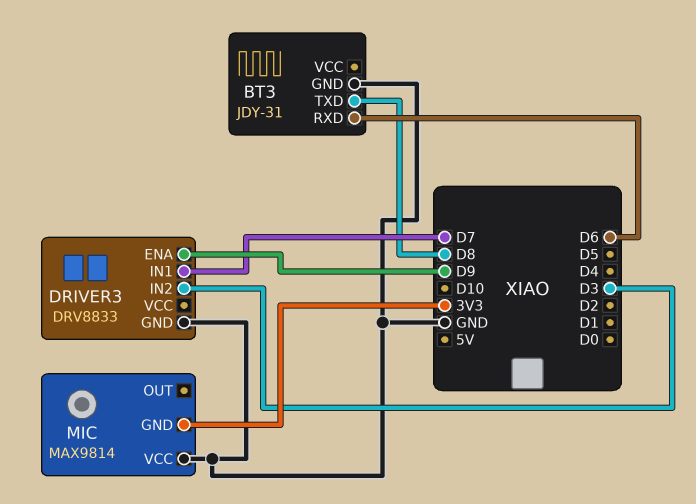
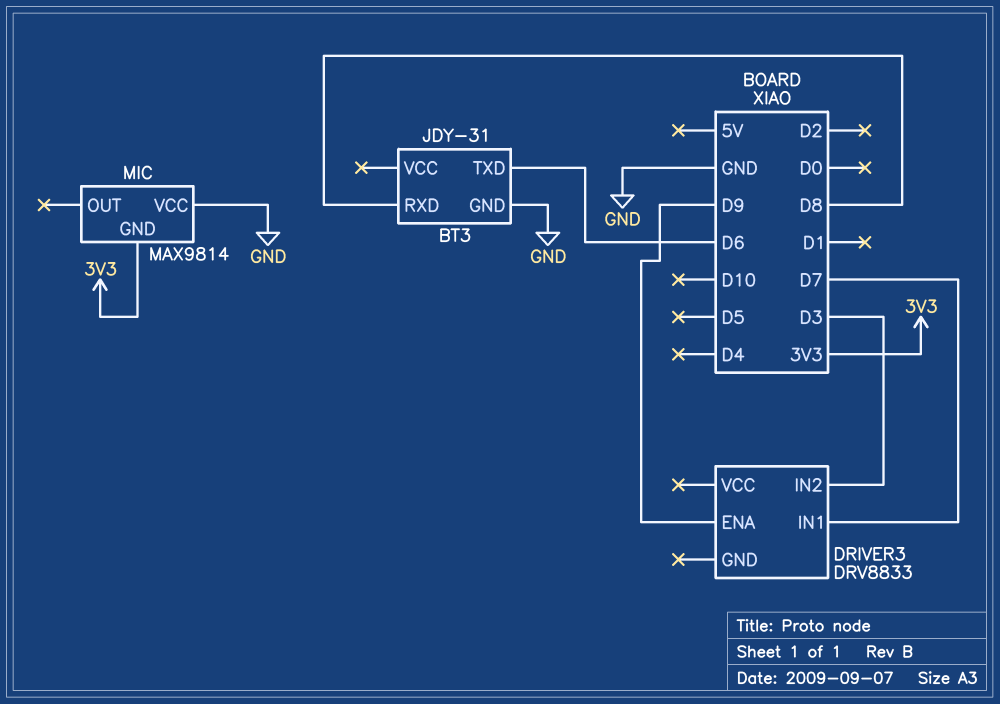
BT3 pin RXD: D6 -> D8
BT3 pin TXD: D8 -> D6
DRIVER3 pin GND: GND -> none

